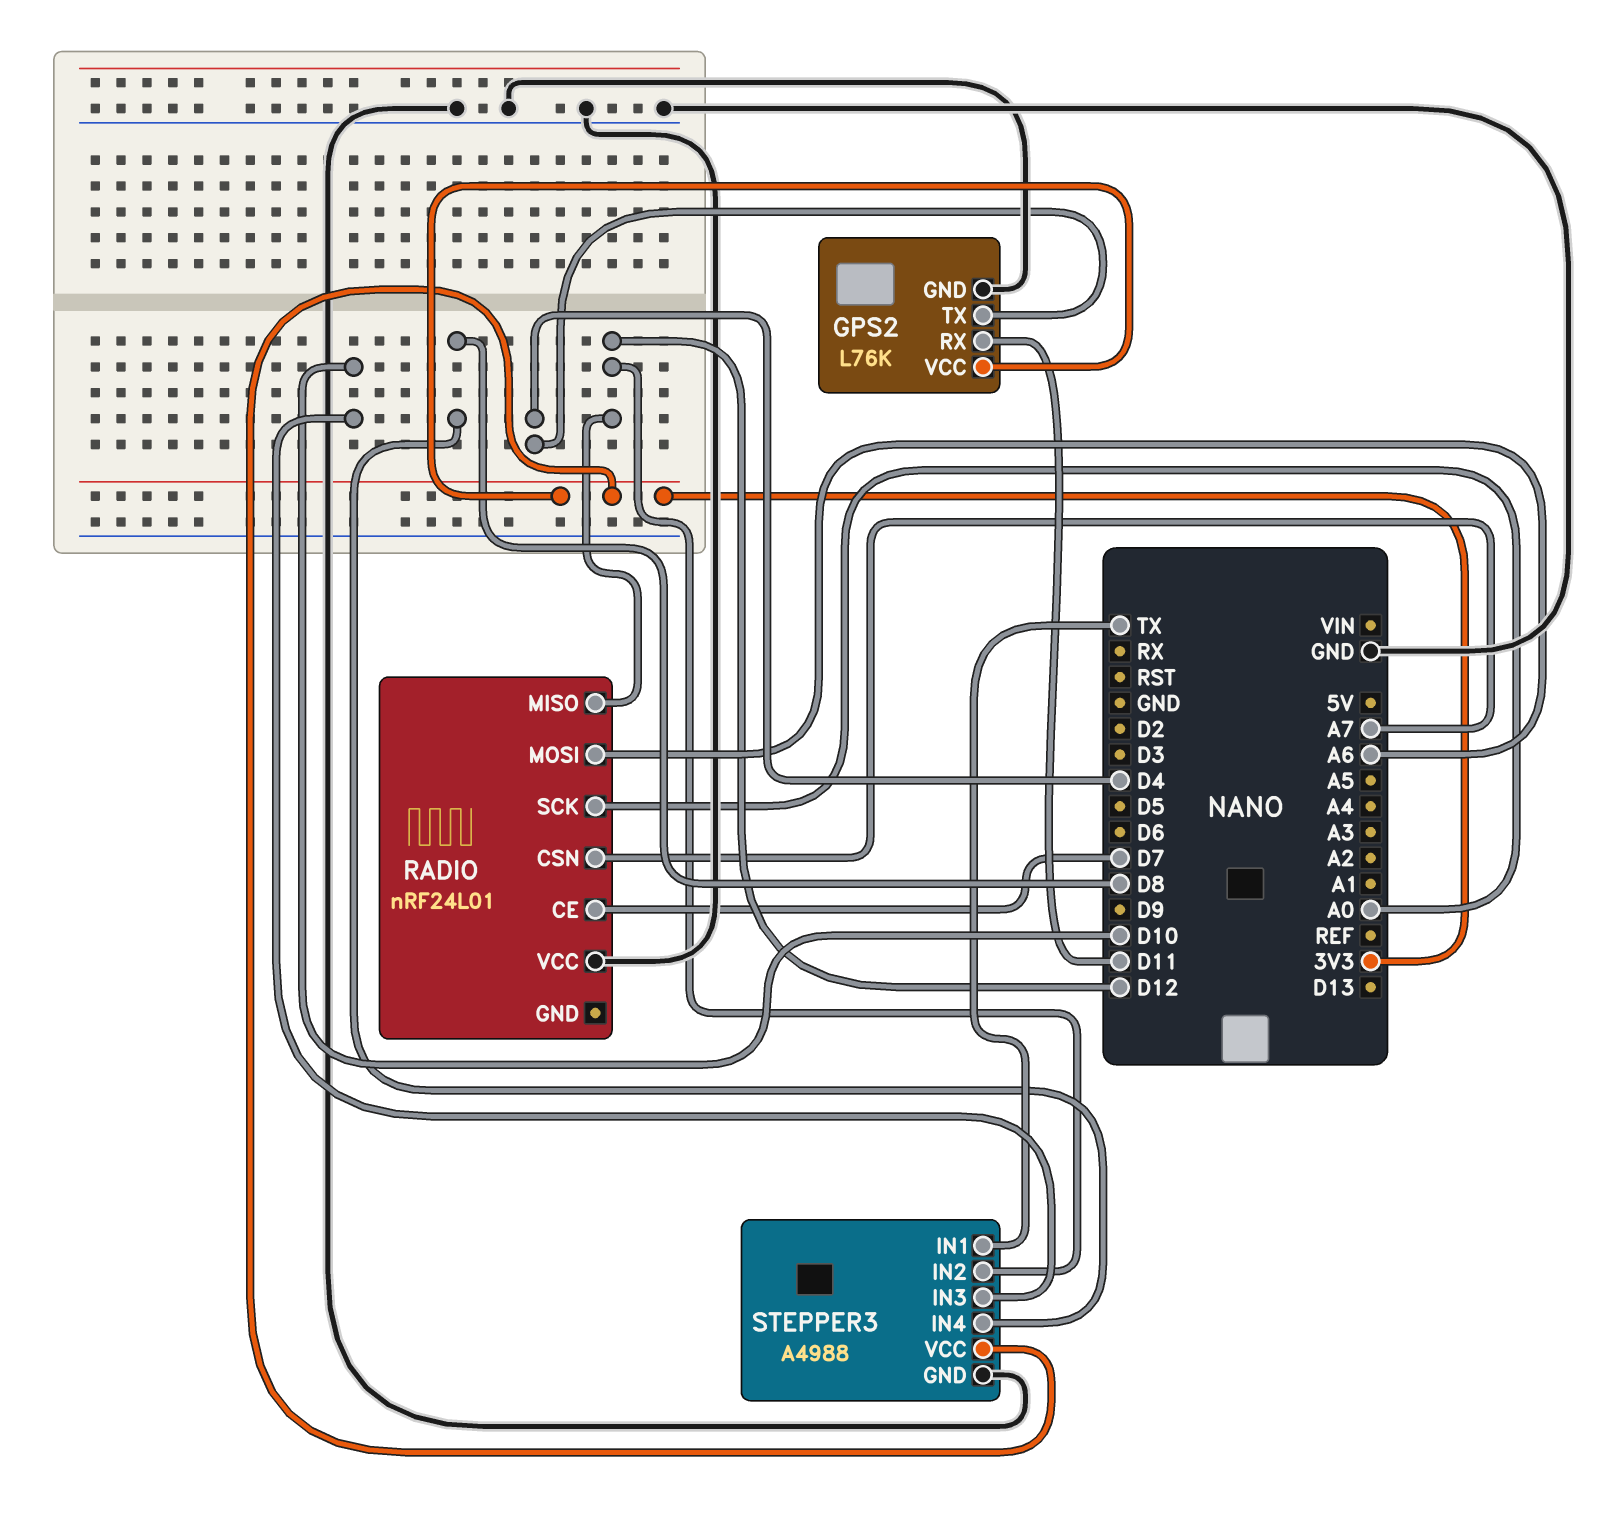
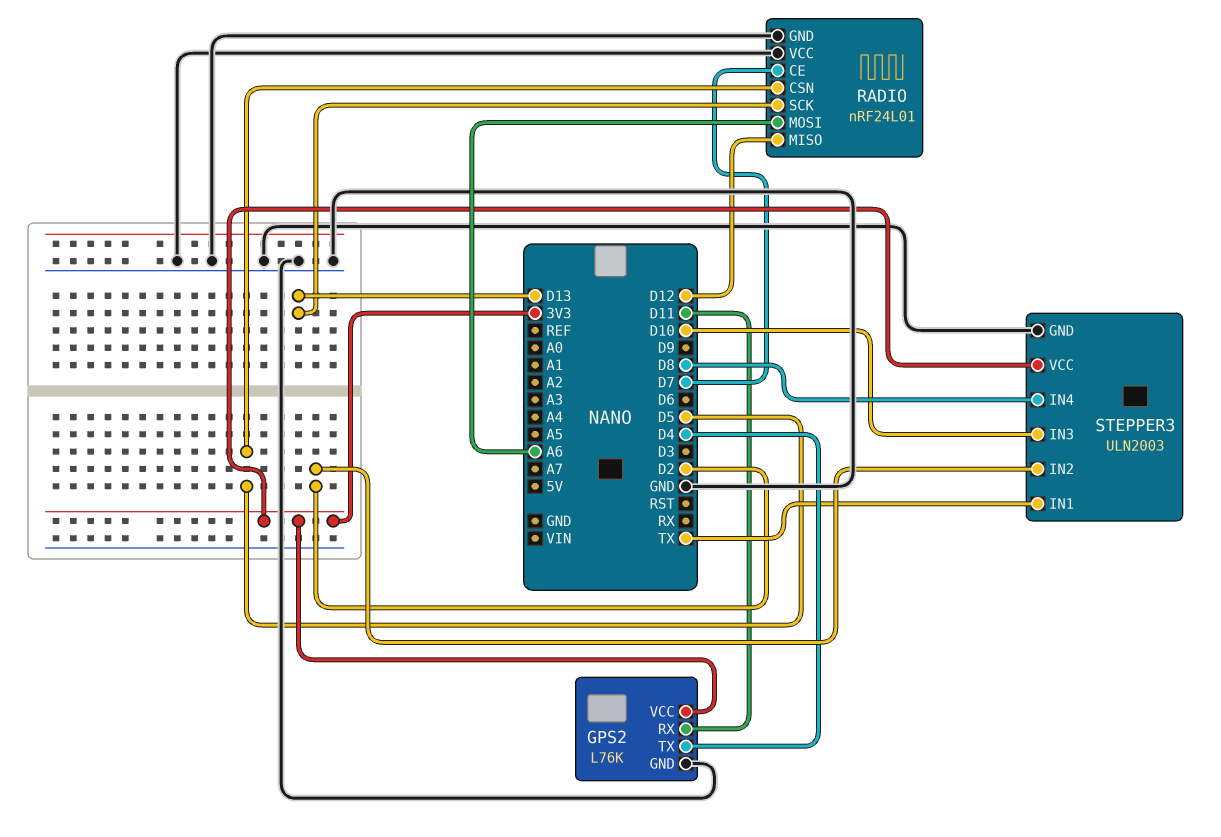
RADIO pin CSN: A7 -> D5
RADIO pin GND: none -> GND
RADIO pin SCK: A0 -> D13
STEPPER3: A4988 -> ULN2003
STEPPER3 pin IN2: D12 -> D2

